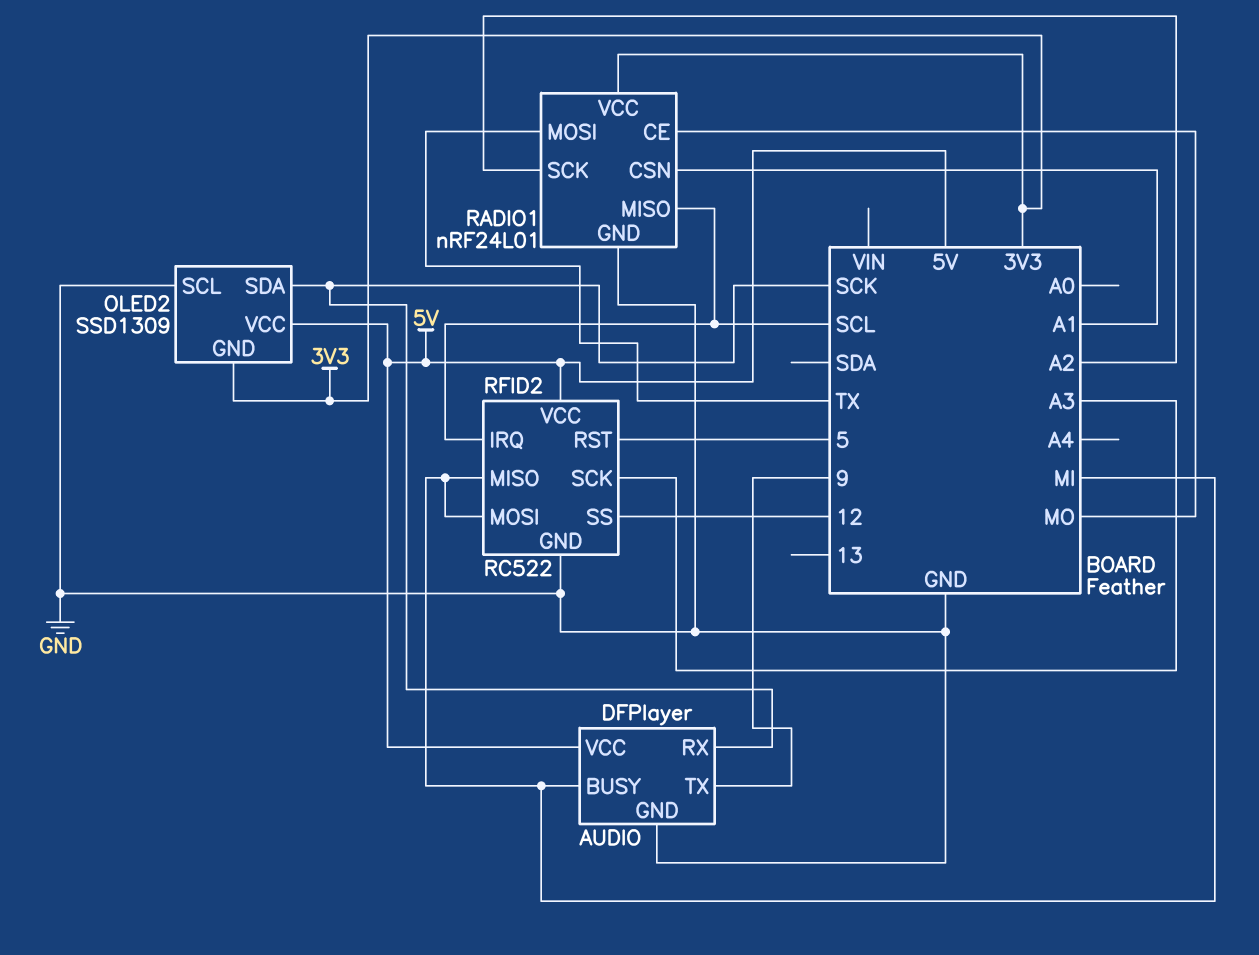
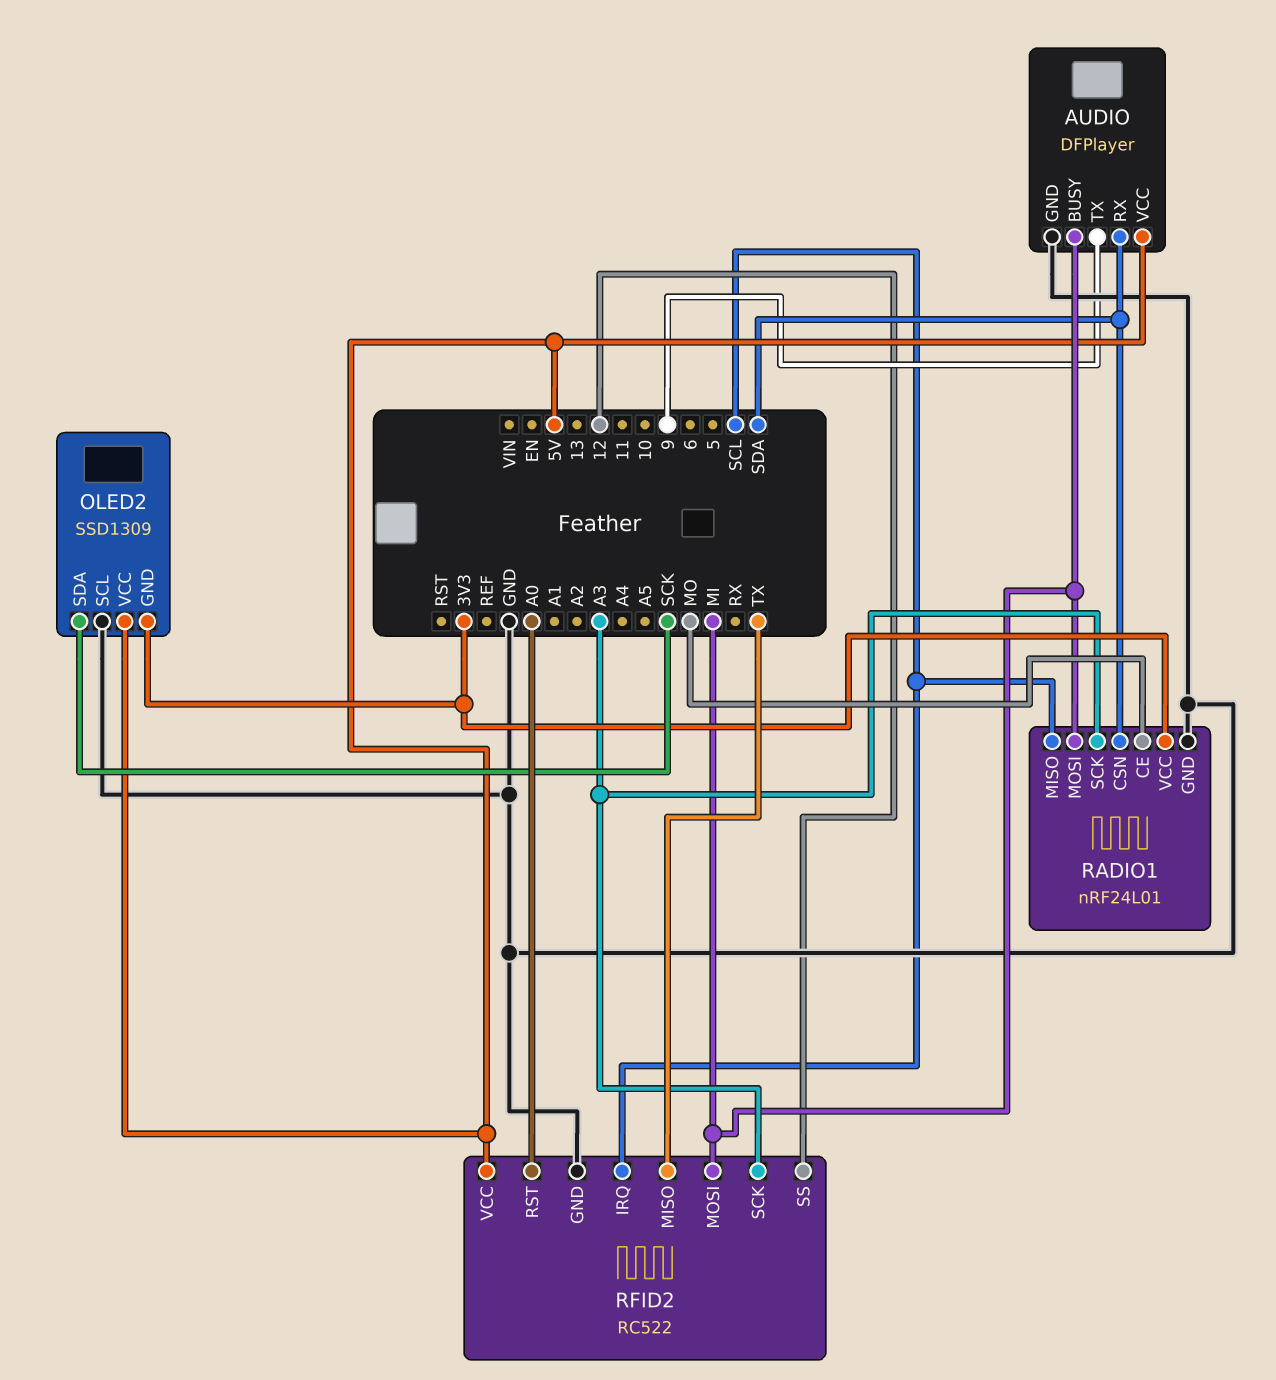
AUDIO pin RX: SCK -> SDA
RADIO1 pin CSN: A1 -> SDA
RADIO1 pin MOSI: TX -> MI
RADIO1 pin SCK: A2 -> A3
RFID2 pin MISO: MI -> TX
RFID2 pin RST: 5 -> A0

